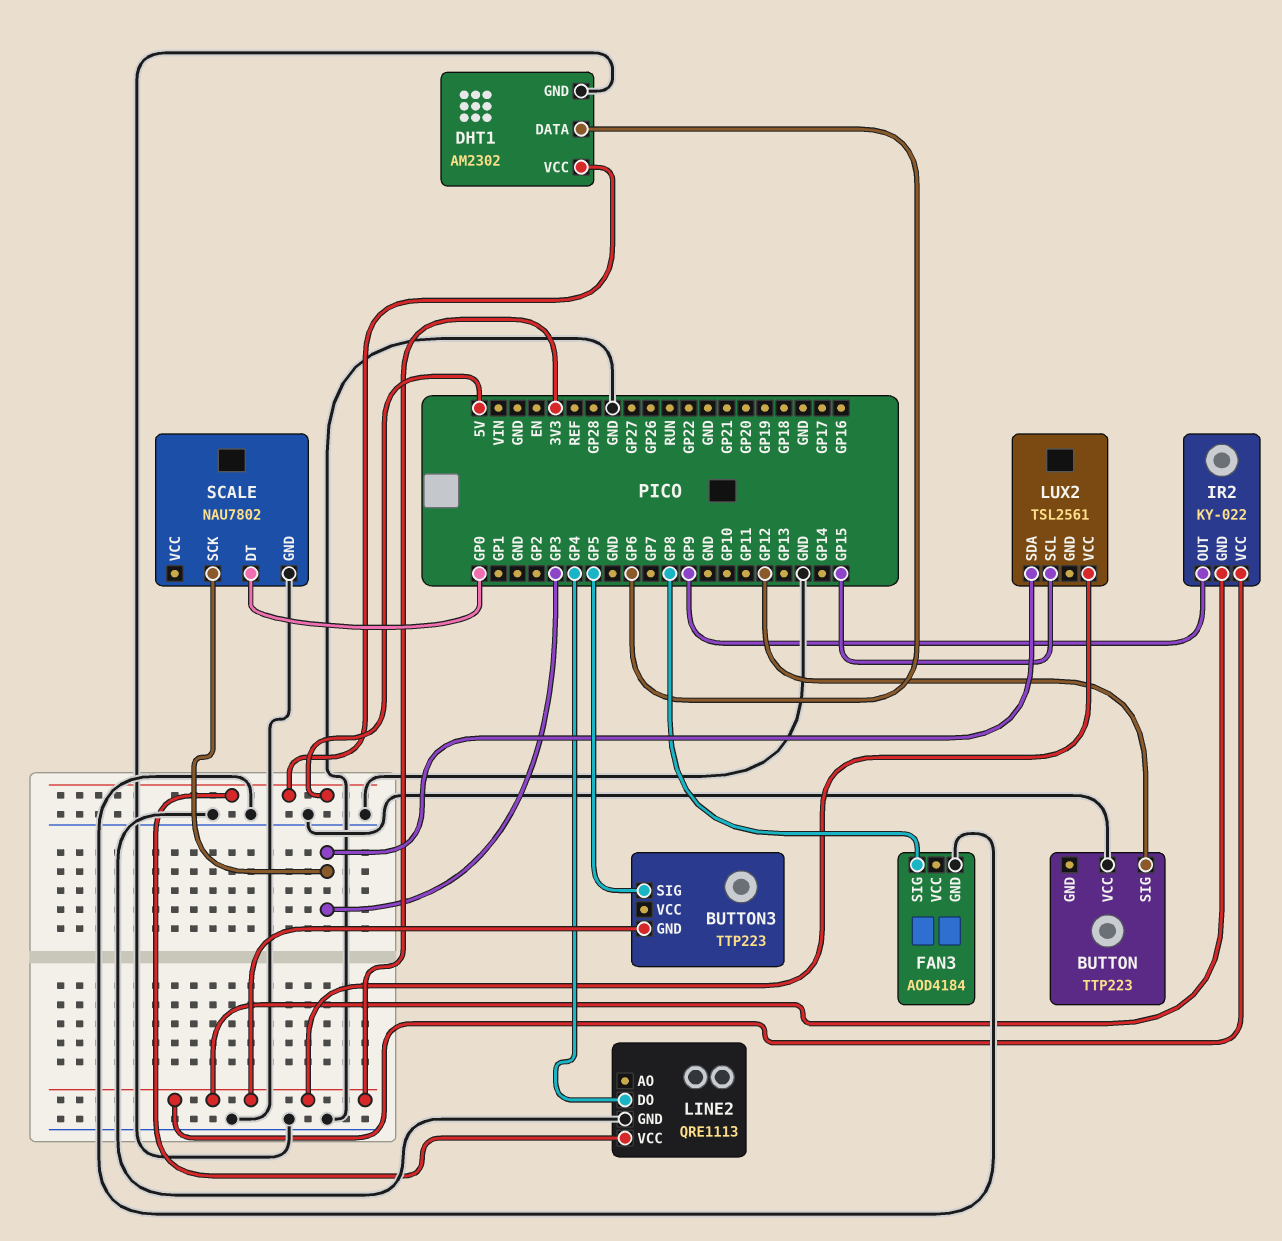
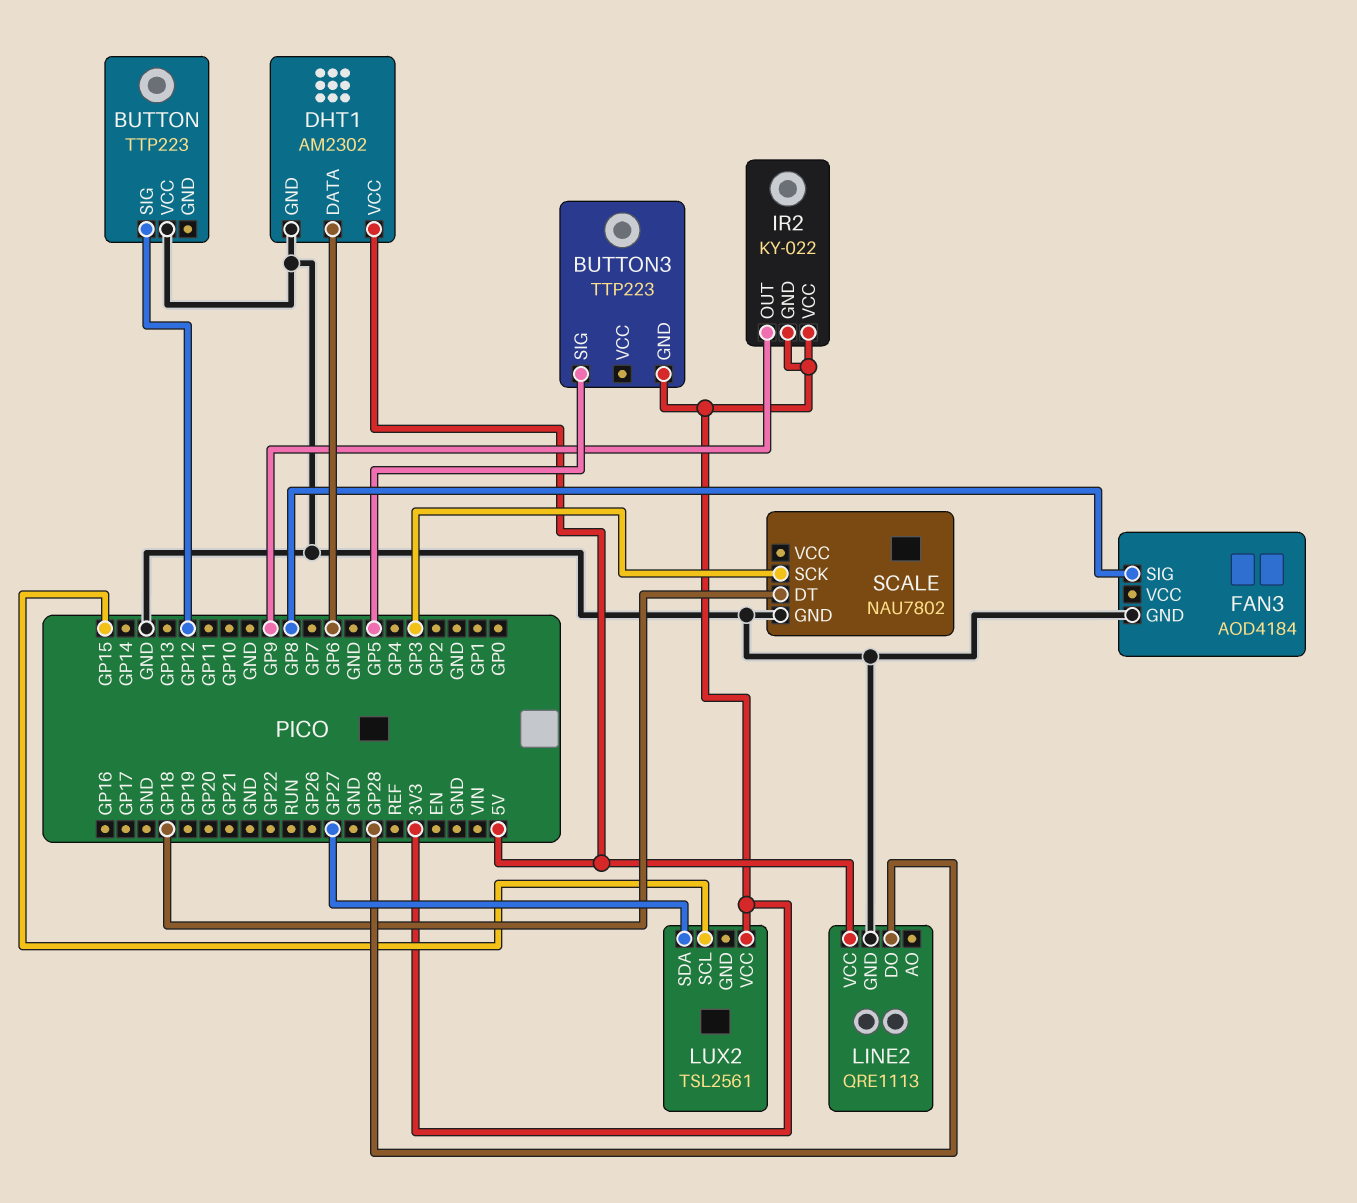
LINE2 pin DO: GP4 -> GP28
LUX2 pin SDA: GP3 -> GP27
SCALE pin DT: GP0 -> GP18

